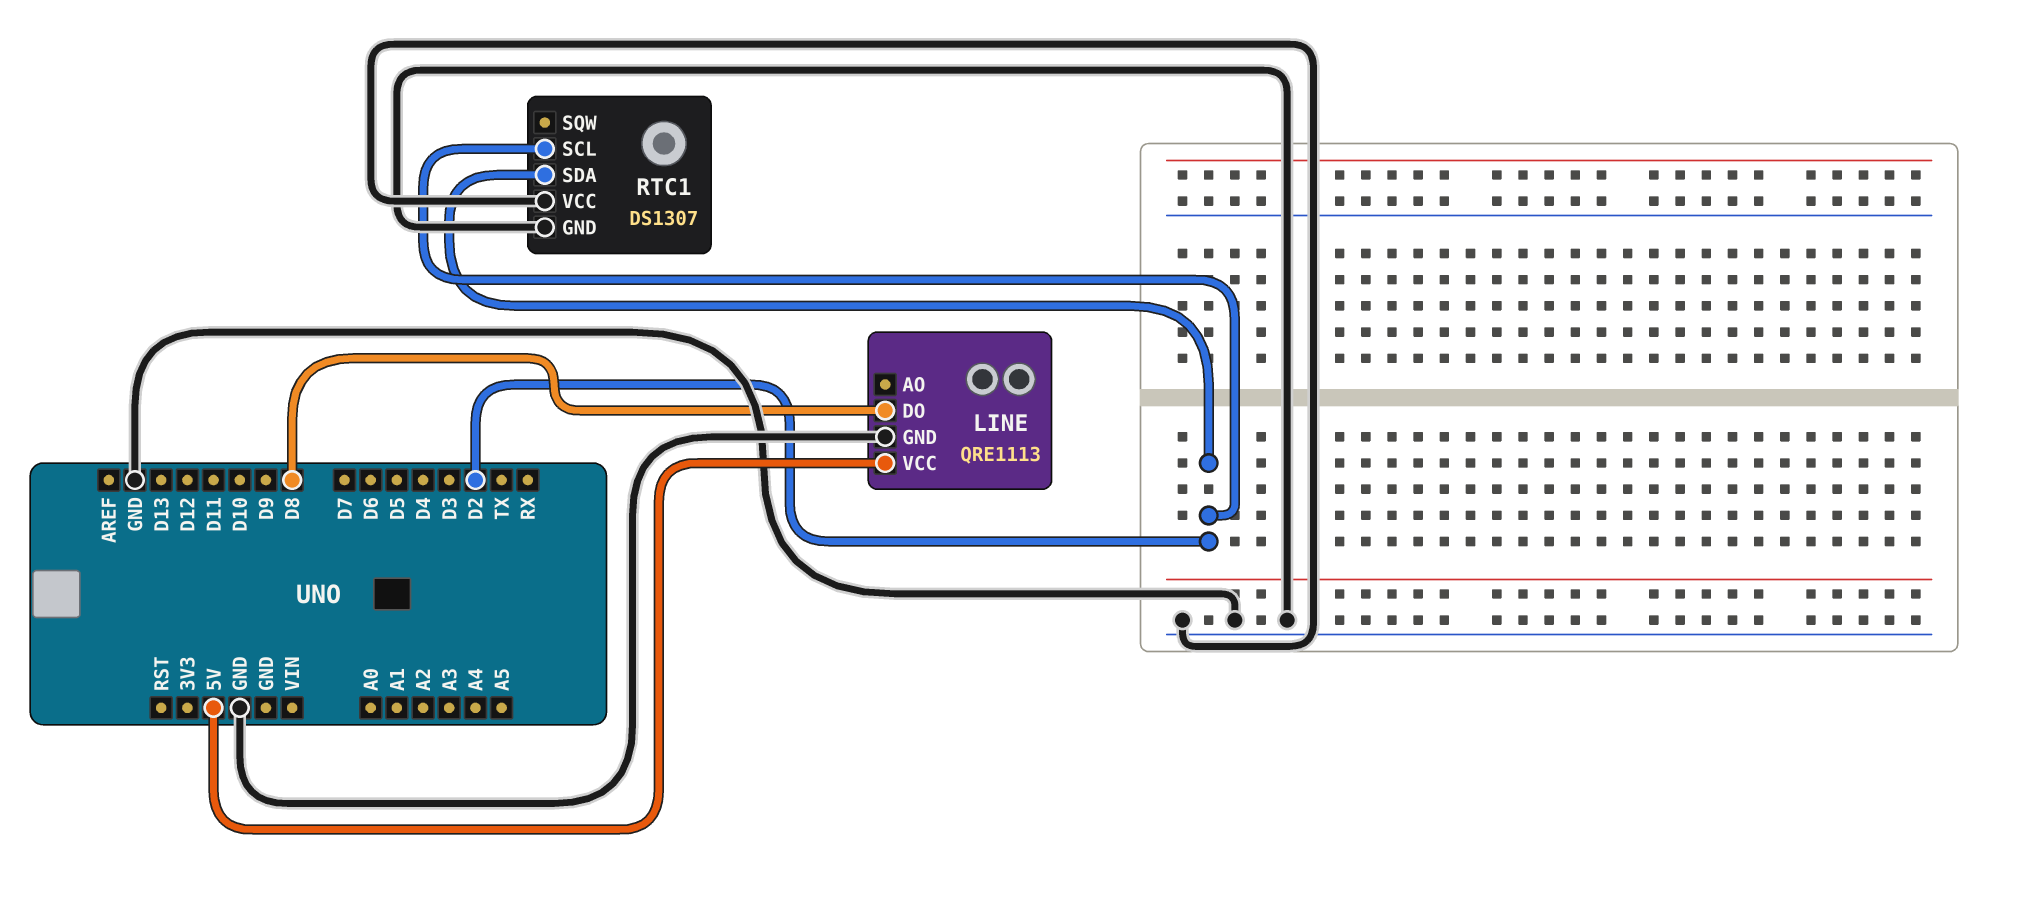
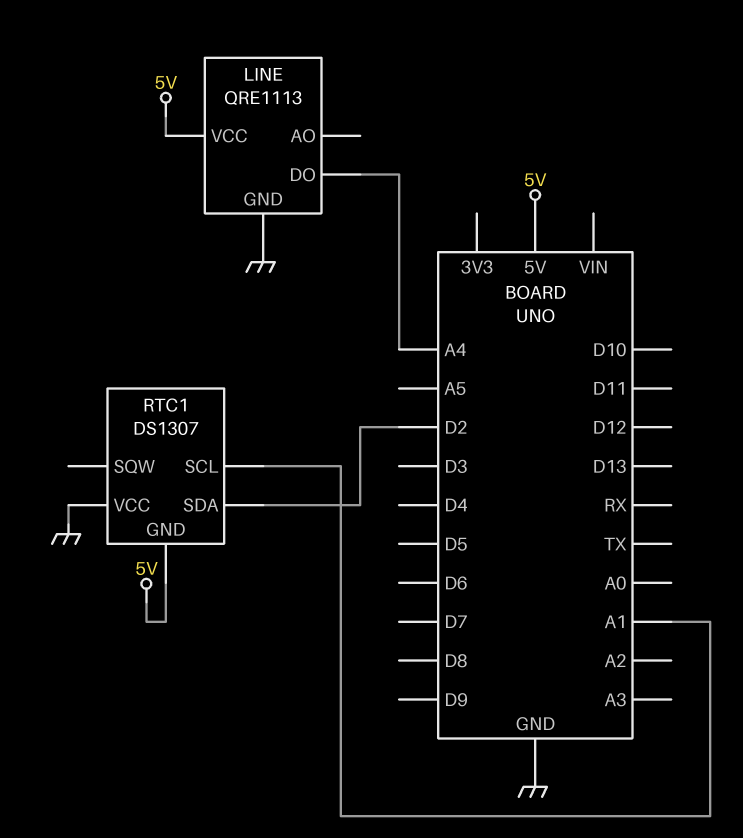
LINE pin DO: D8 -> A4
RTC1 pin GND: GND -> 5V
RTC1 pin SCL: D2 -> A1

